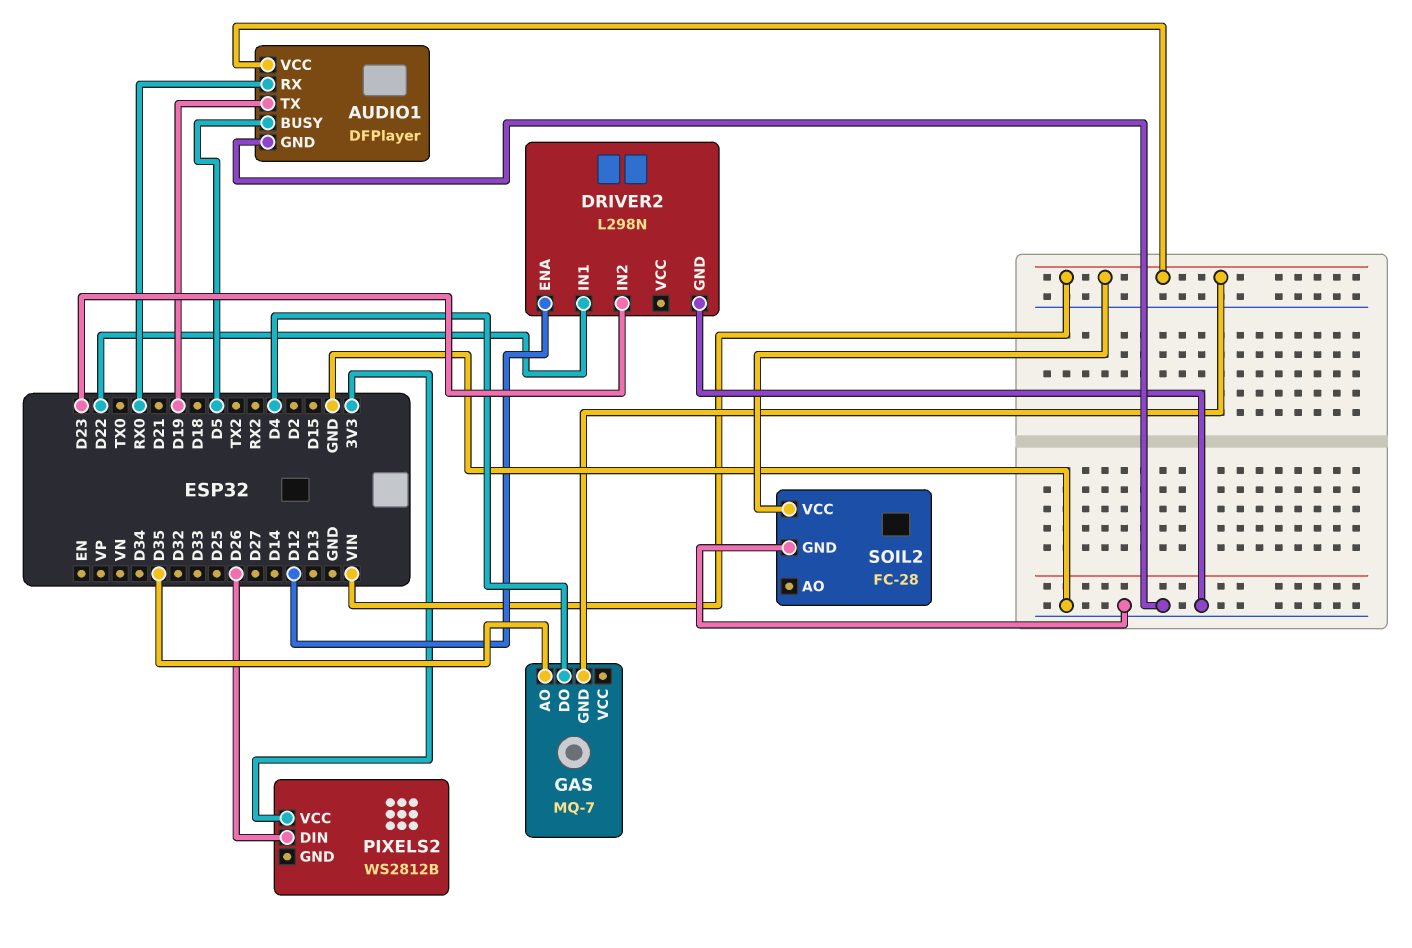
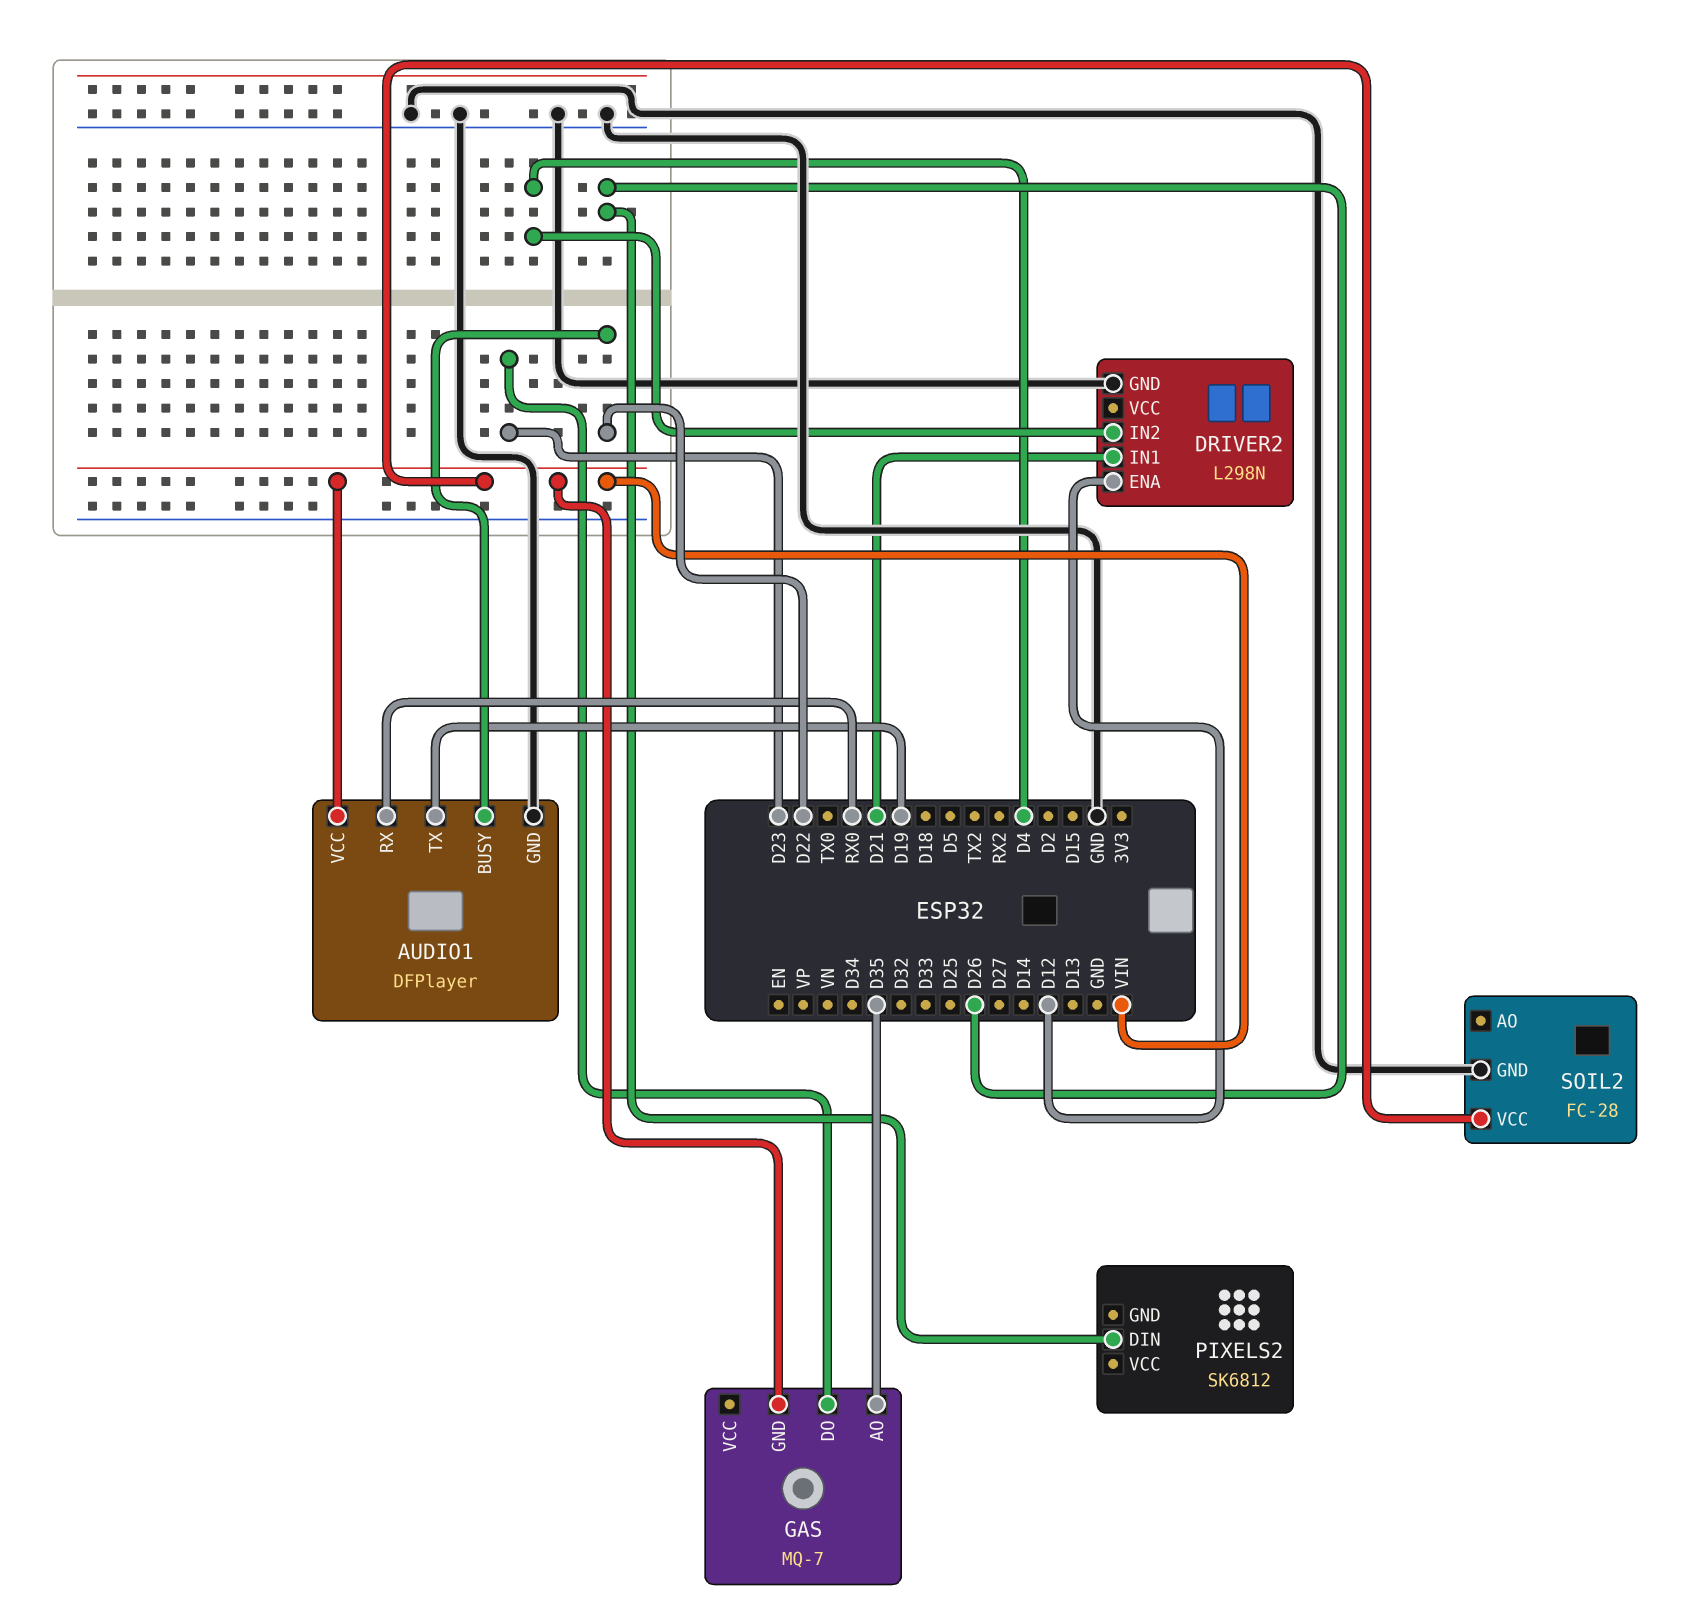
AUDIO1 pin BUSY: D5 -> D22
DRIVER2 pin IN1: D22 -> D21
DRIVER2 pin IN2: D23 -> D4
GAS pin DO: D4 -> D23
PIXELS2: WS2812B -> SK6812
PIXELS2 pin VCC: 3V3 -> none

